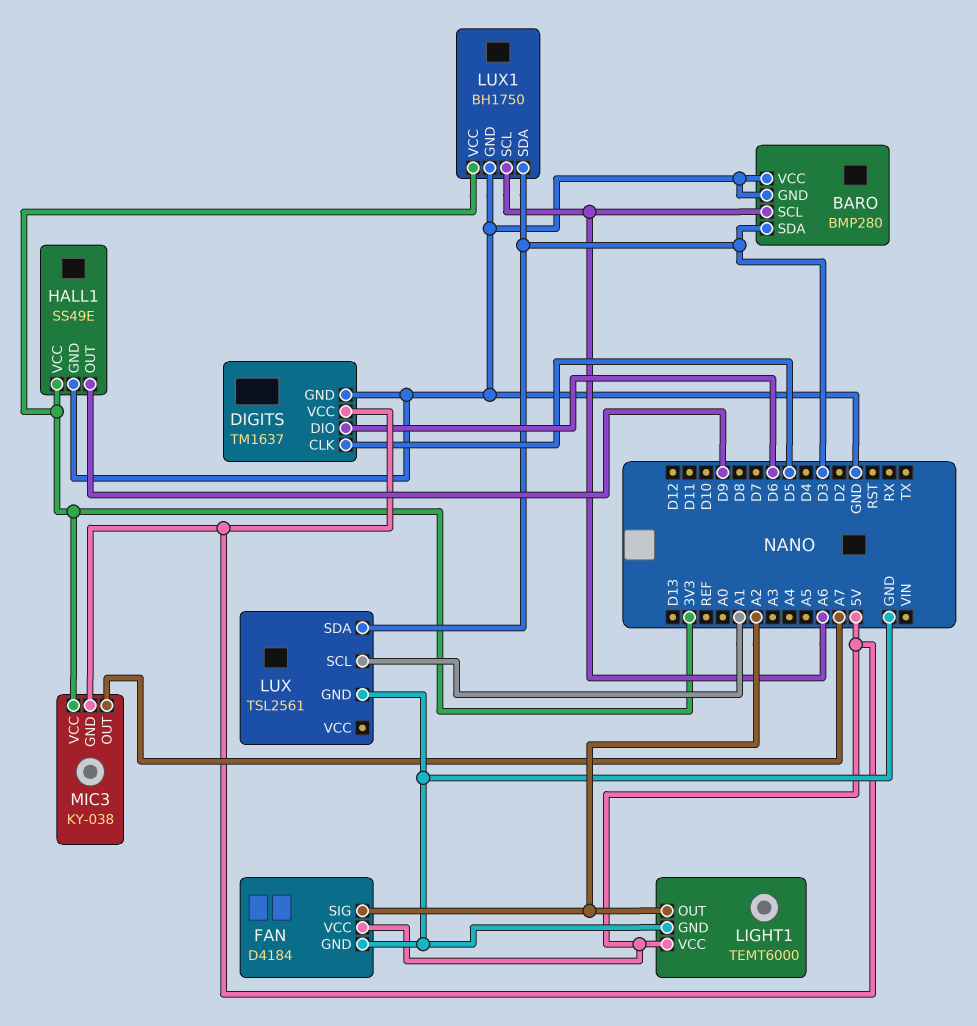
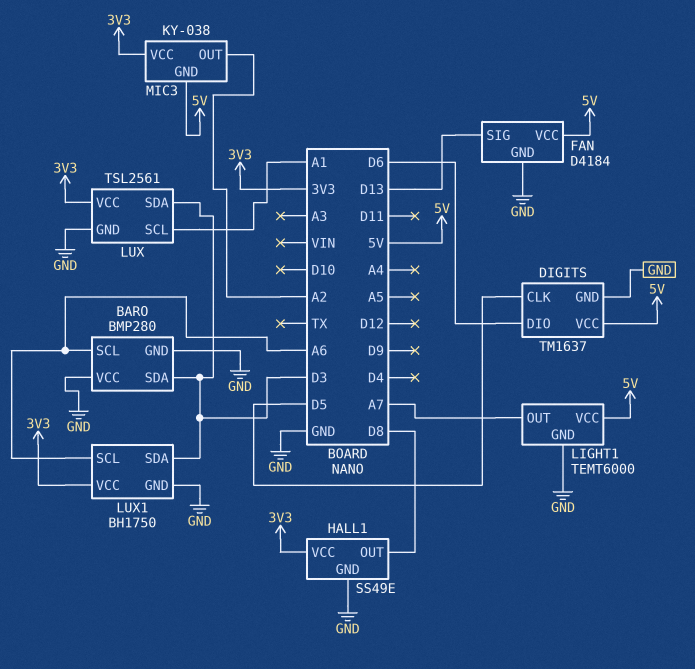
FAN pin SIG: A2 -> D13
HALL1 pin OUT: D9 -> D8
LIGHT1 pin OUT: A2 -> A7
LUX pin VCC: none -> 3V3
MIC3 pin OUT: A7 -> A2

